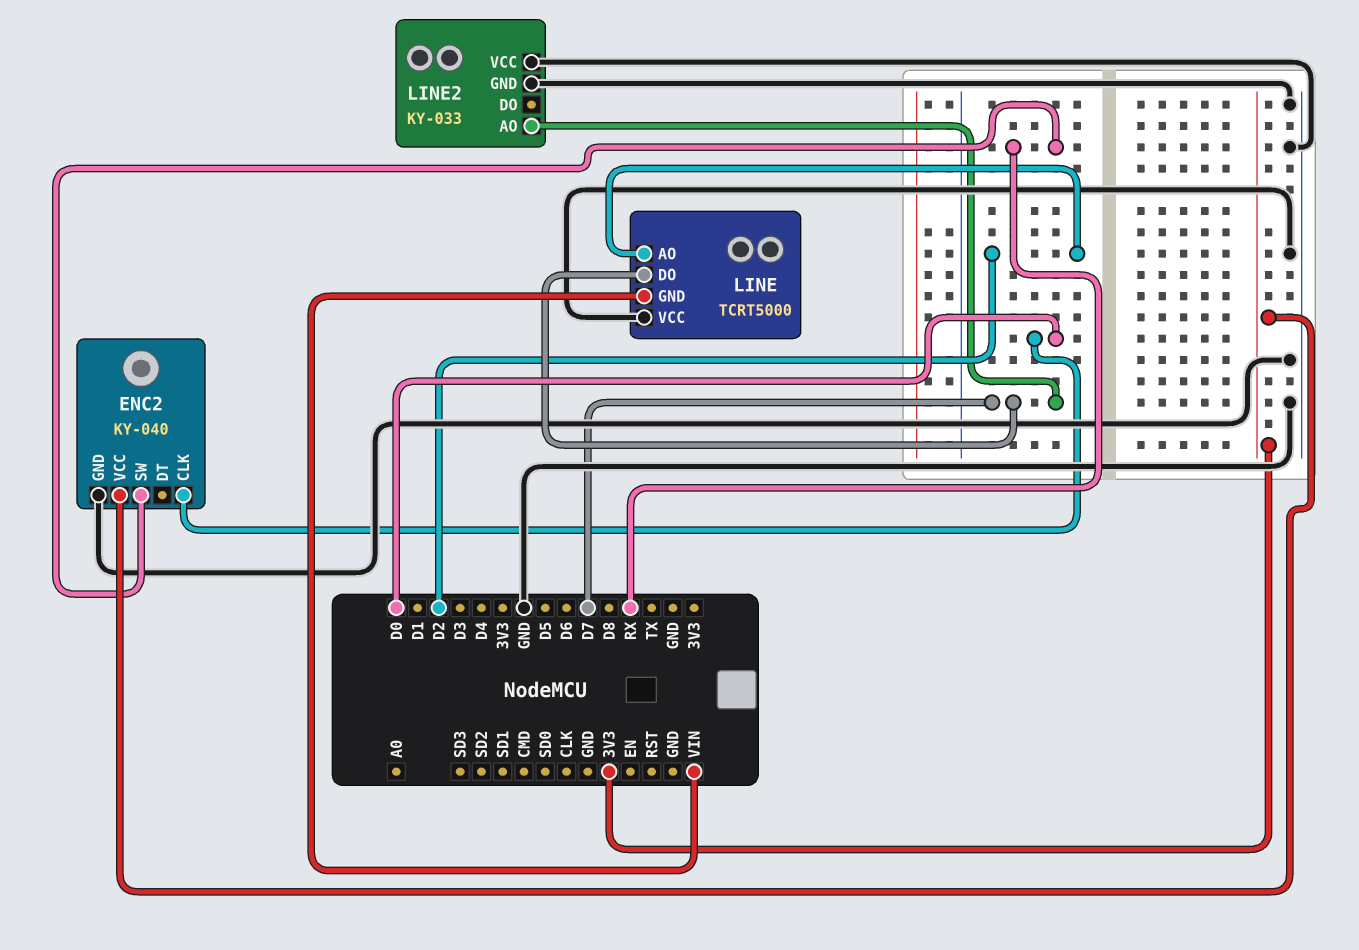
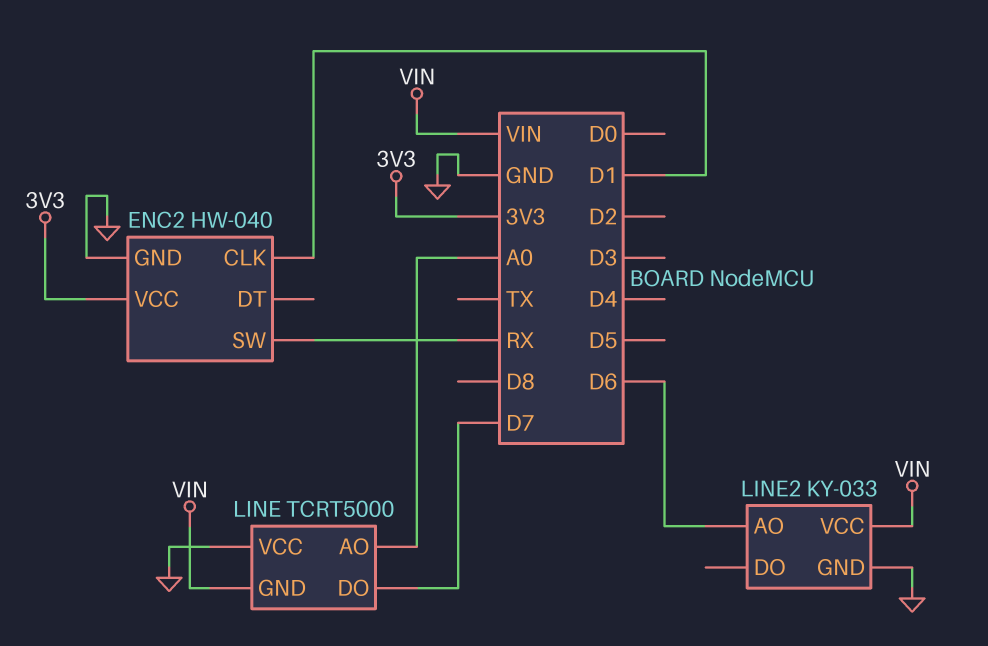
ENC2: KY-040 -> HW-040
ENC2 pin CLK: D0 -> D1
LINE pin AO: D2 -> A0
LINE2 pin AO: D7 -> D6
LINE2 pin VCC: GND -> VIN

